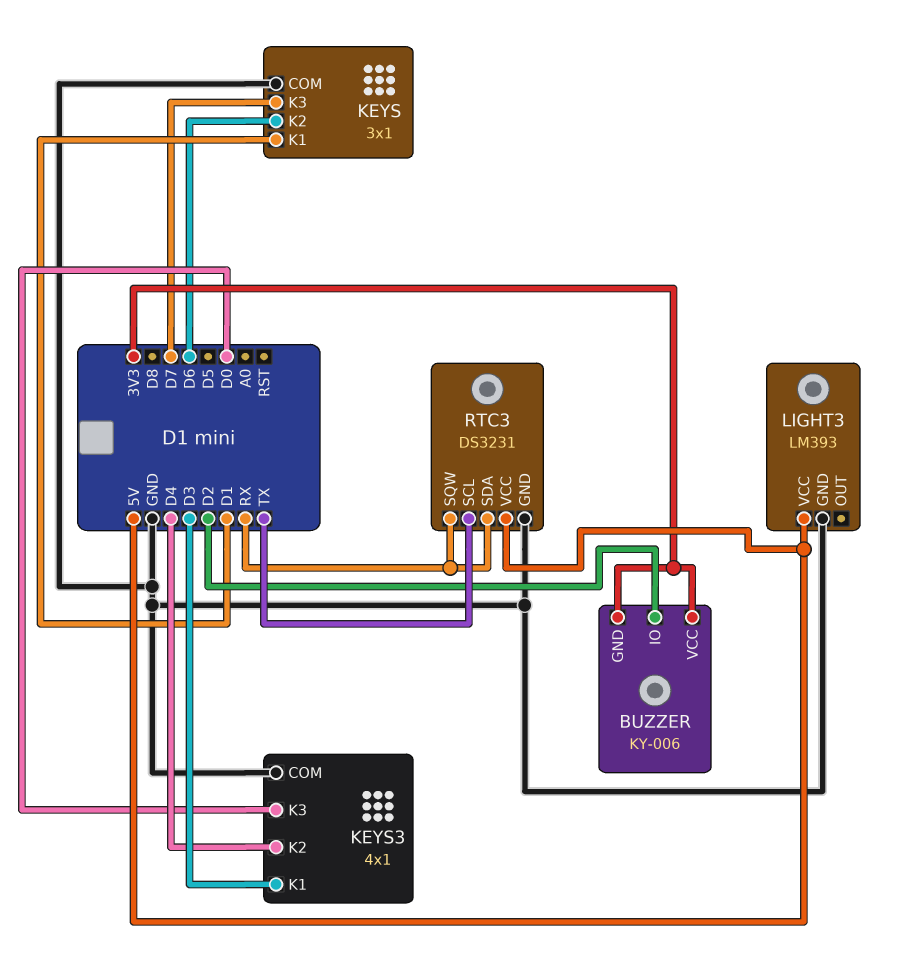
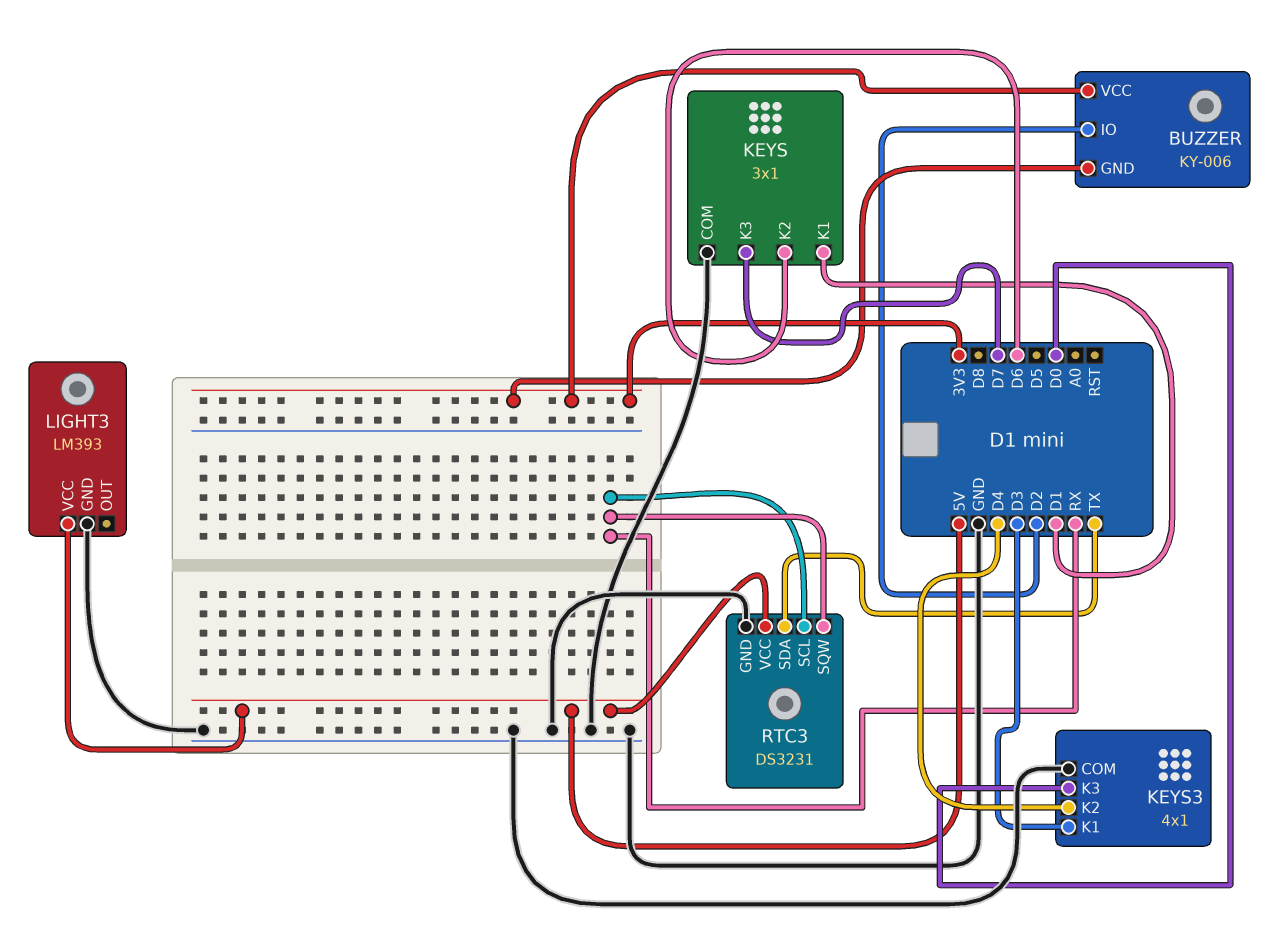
RTC3 pin SCL: TX -> RX
RTC3 pin SDA: RX -> TX

